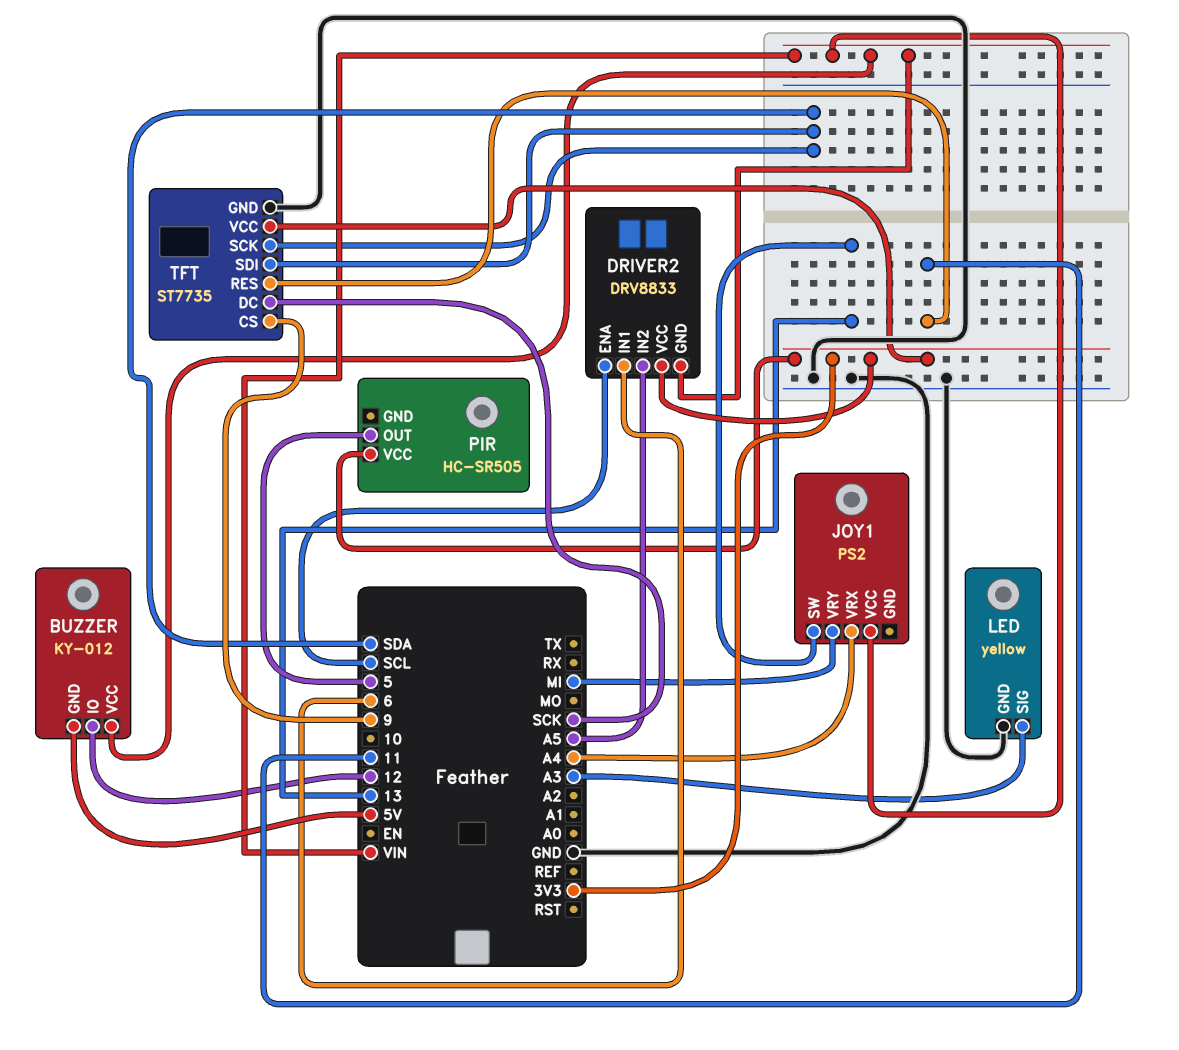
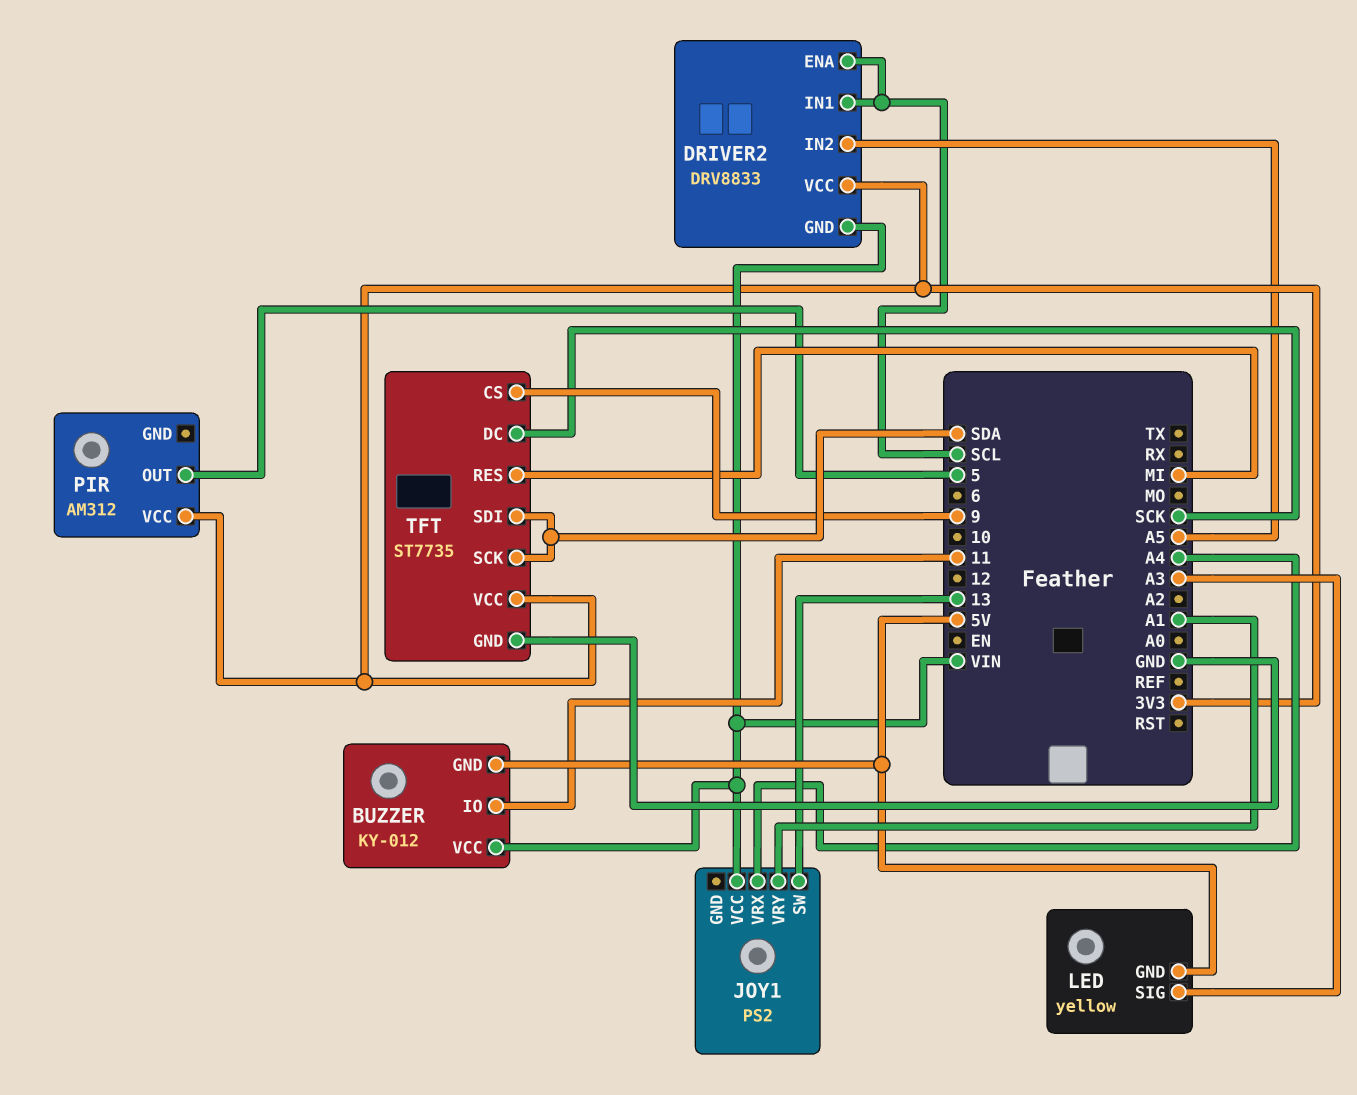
BUZZER pin IO: 12 -> 11
DRIVER2 pin IN1: 6 -> SCL
JOY1 pin VRY: MI -> A1
LED pin GND: GND -> 5V
PIR: HC-SR505 -> AM312
TFT pin RES: 11 -> MI

